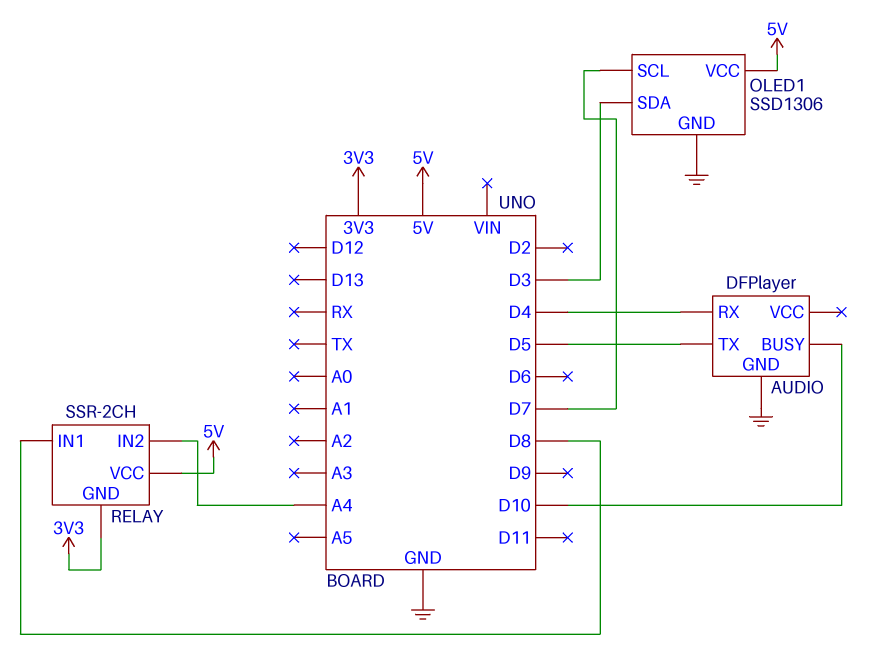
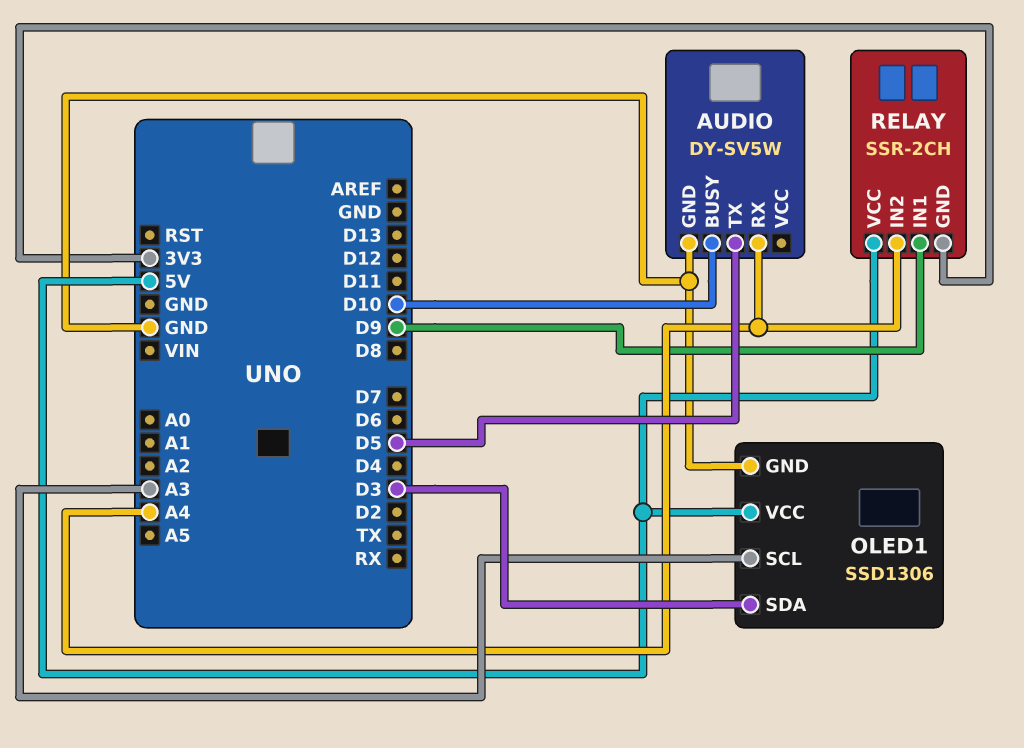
AUDIO: DFPlayer -> DY-SV5W
AUDIO pin RX: D4 -> A4
OLED1 pin SCL: D7 -> A3
RELAY pin IN1: D8 -> D9

